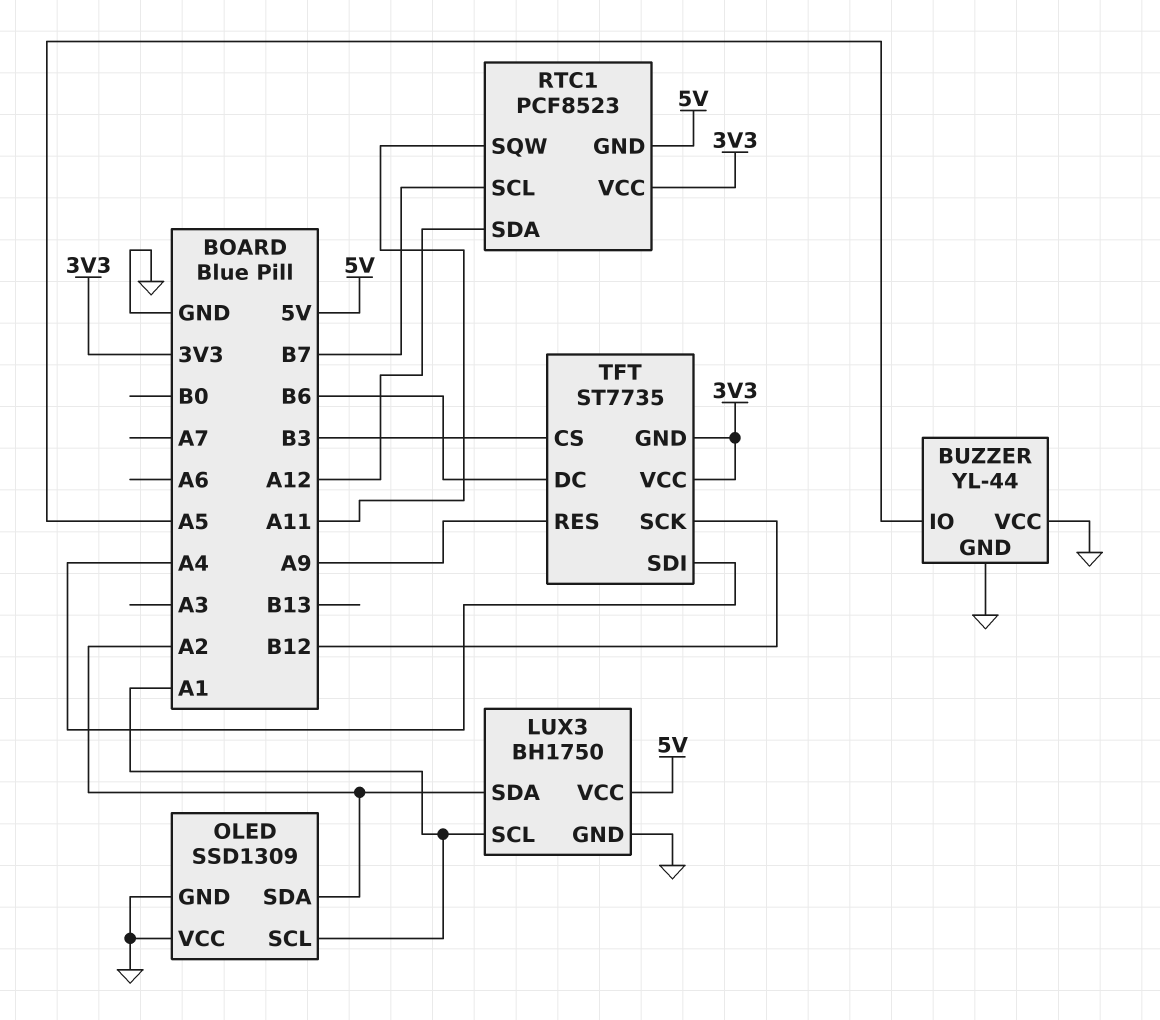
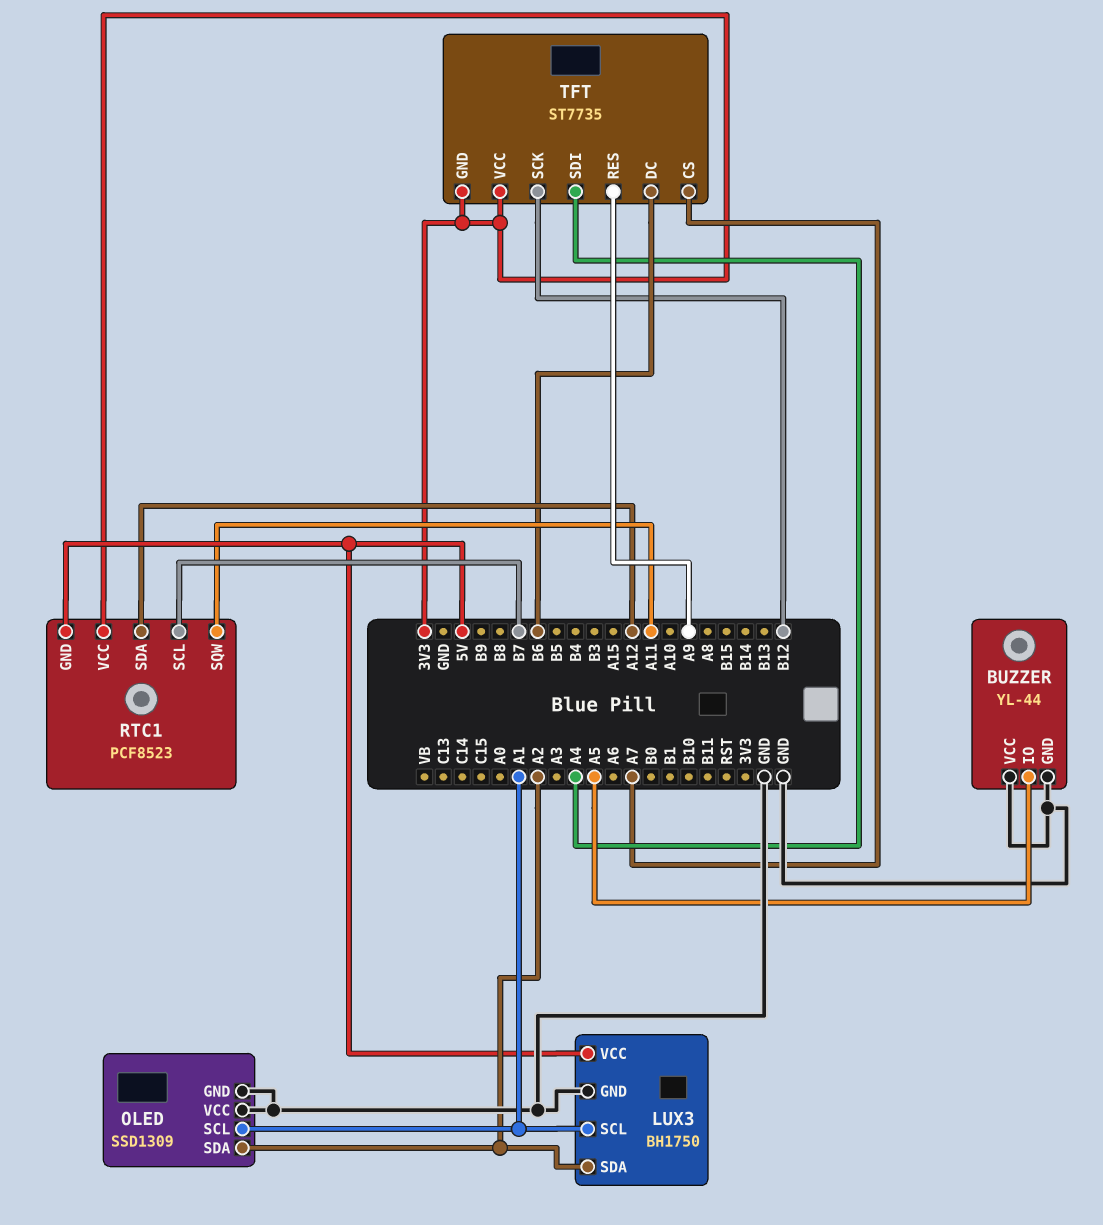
TFT pin CS: B3 -> A7

